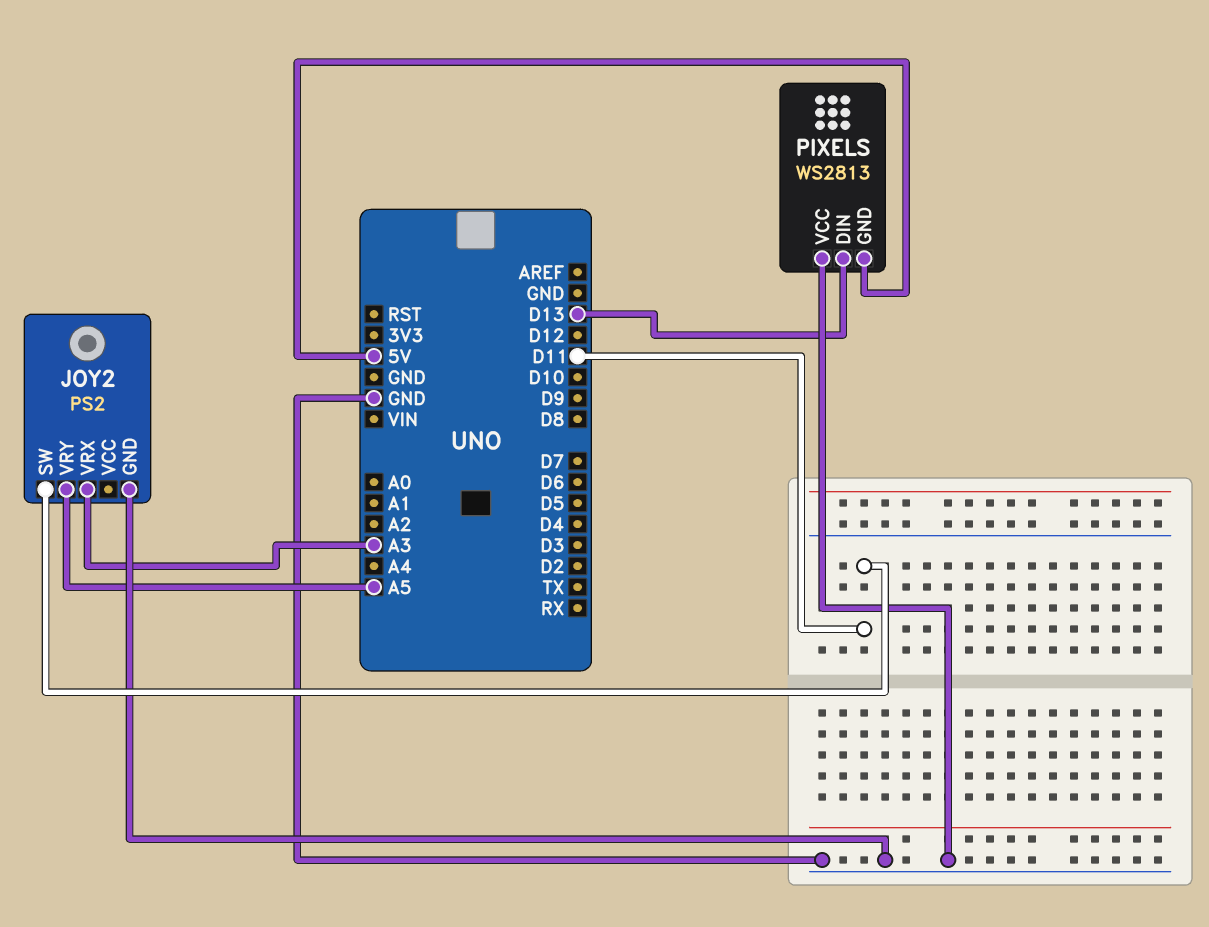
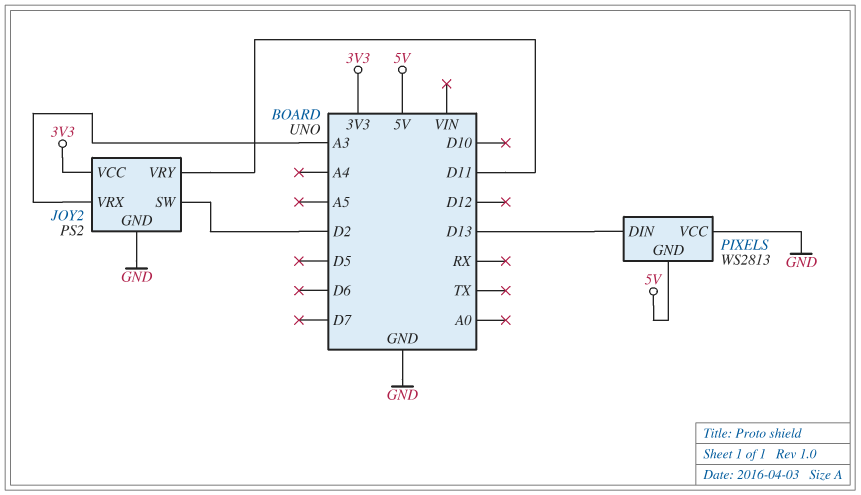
JOY2 pin SW: D11 -> D2
JOY2 pin VCC: none -> 3V3
JOY2 pin VRY: A5 -> D11

